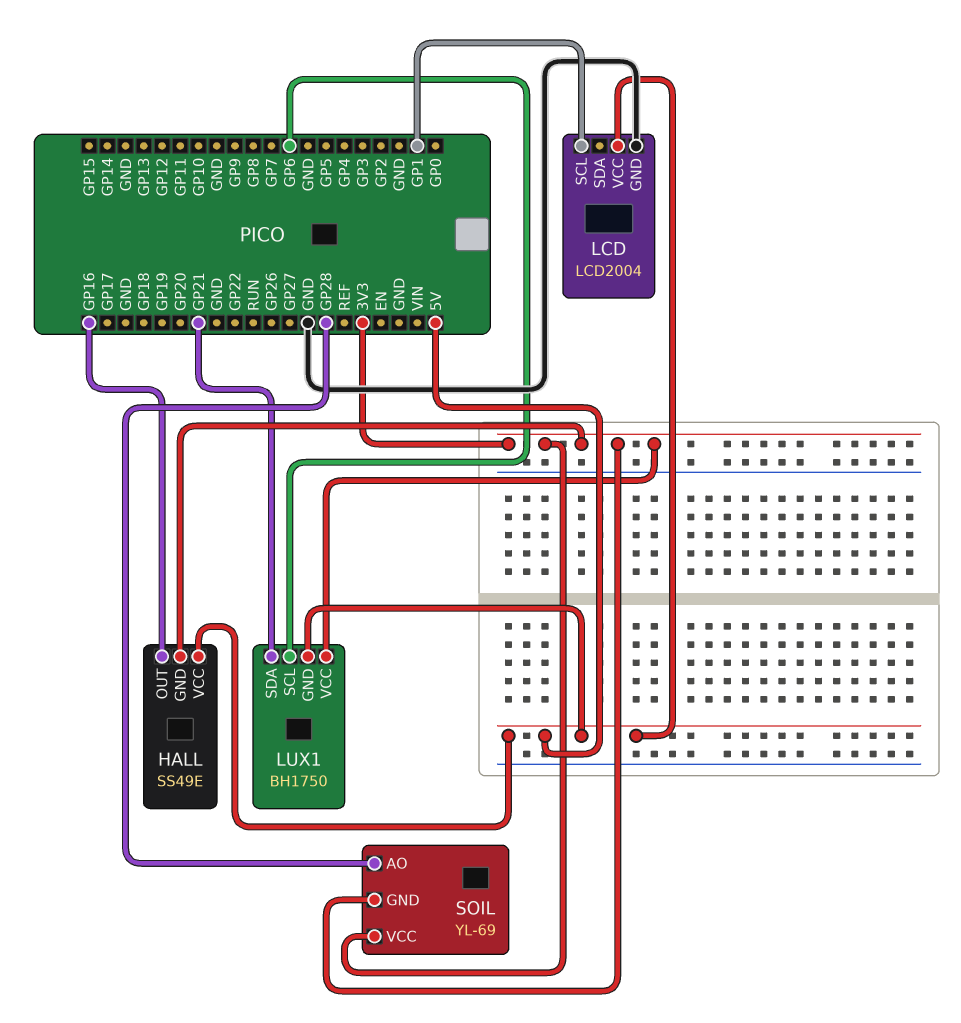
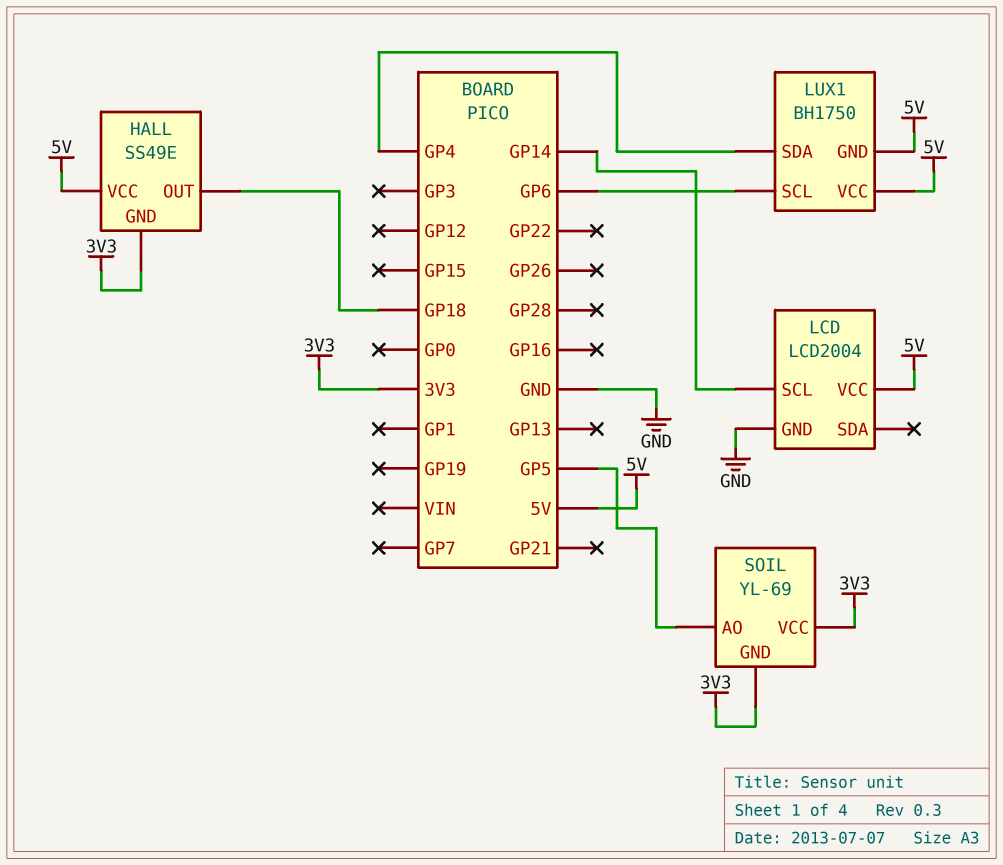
HALL pin OUT: GP16 -> GP18
LCD pin SCL: GP1 -> GP14
LUX1 pin SDA: GP21 -> GP4
LUX1 pin VCC: 3V3 -> 5V
SOIL pin AO: GP28 -> GP5

